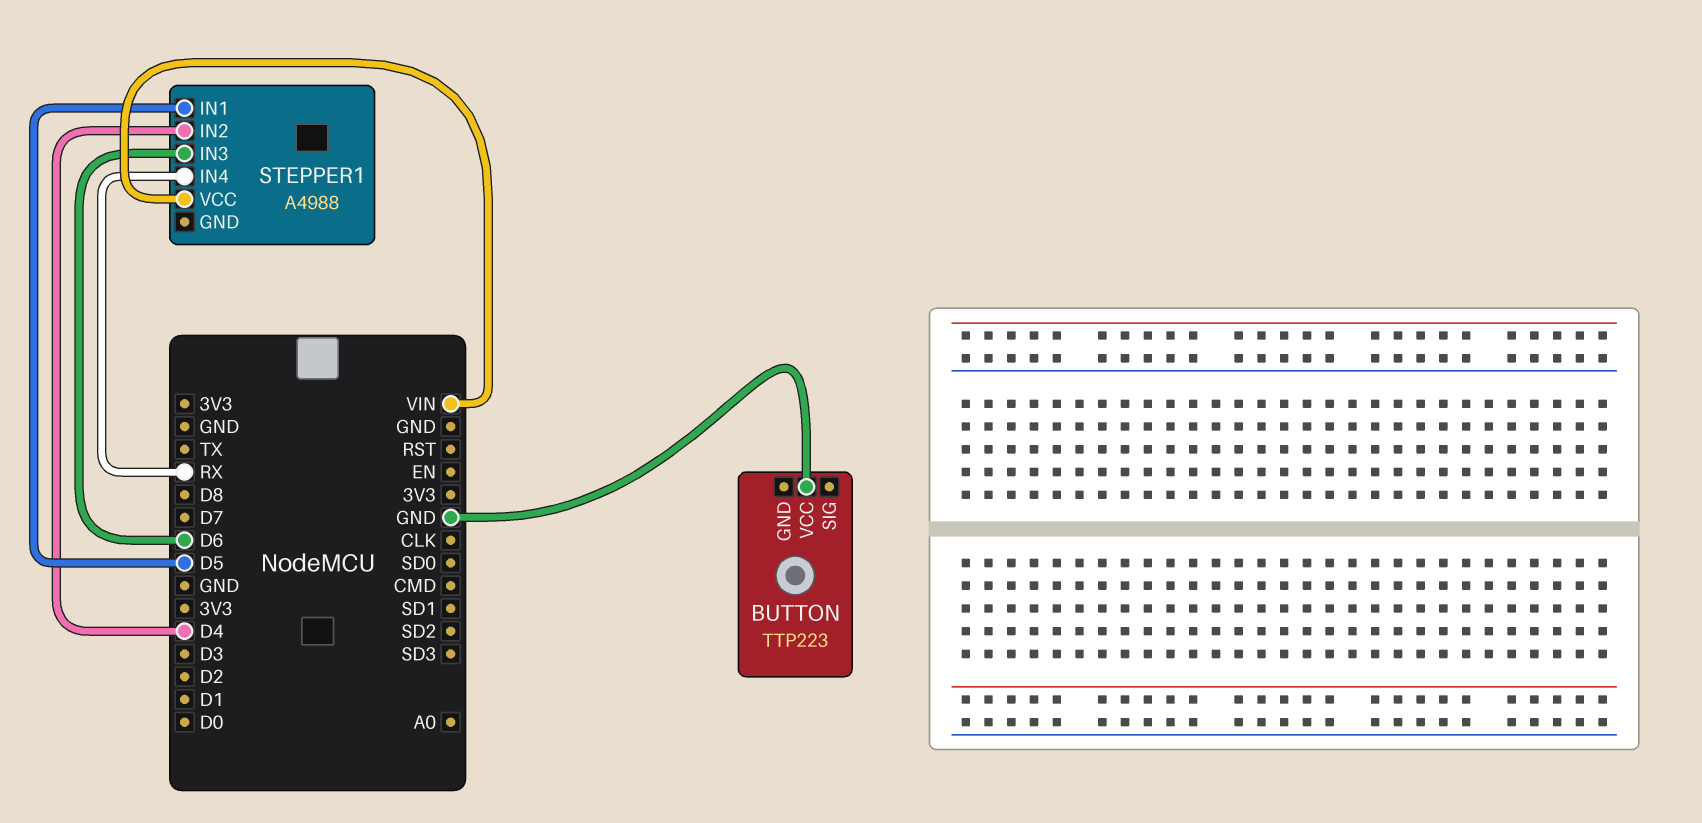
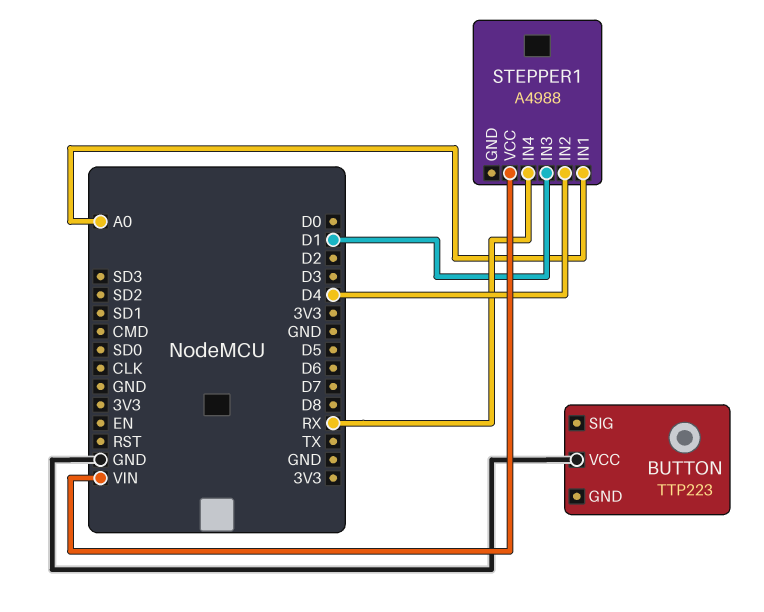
STEPPER1 pin IN1: D5 -> A0
STEPPER1 pin IN3: D6 -> D1

